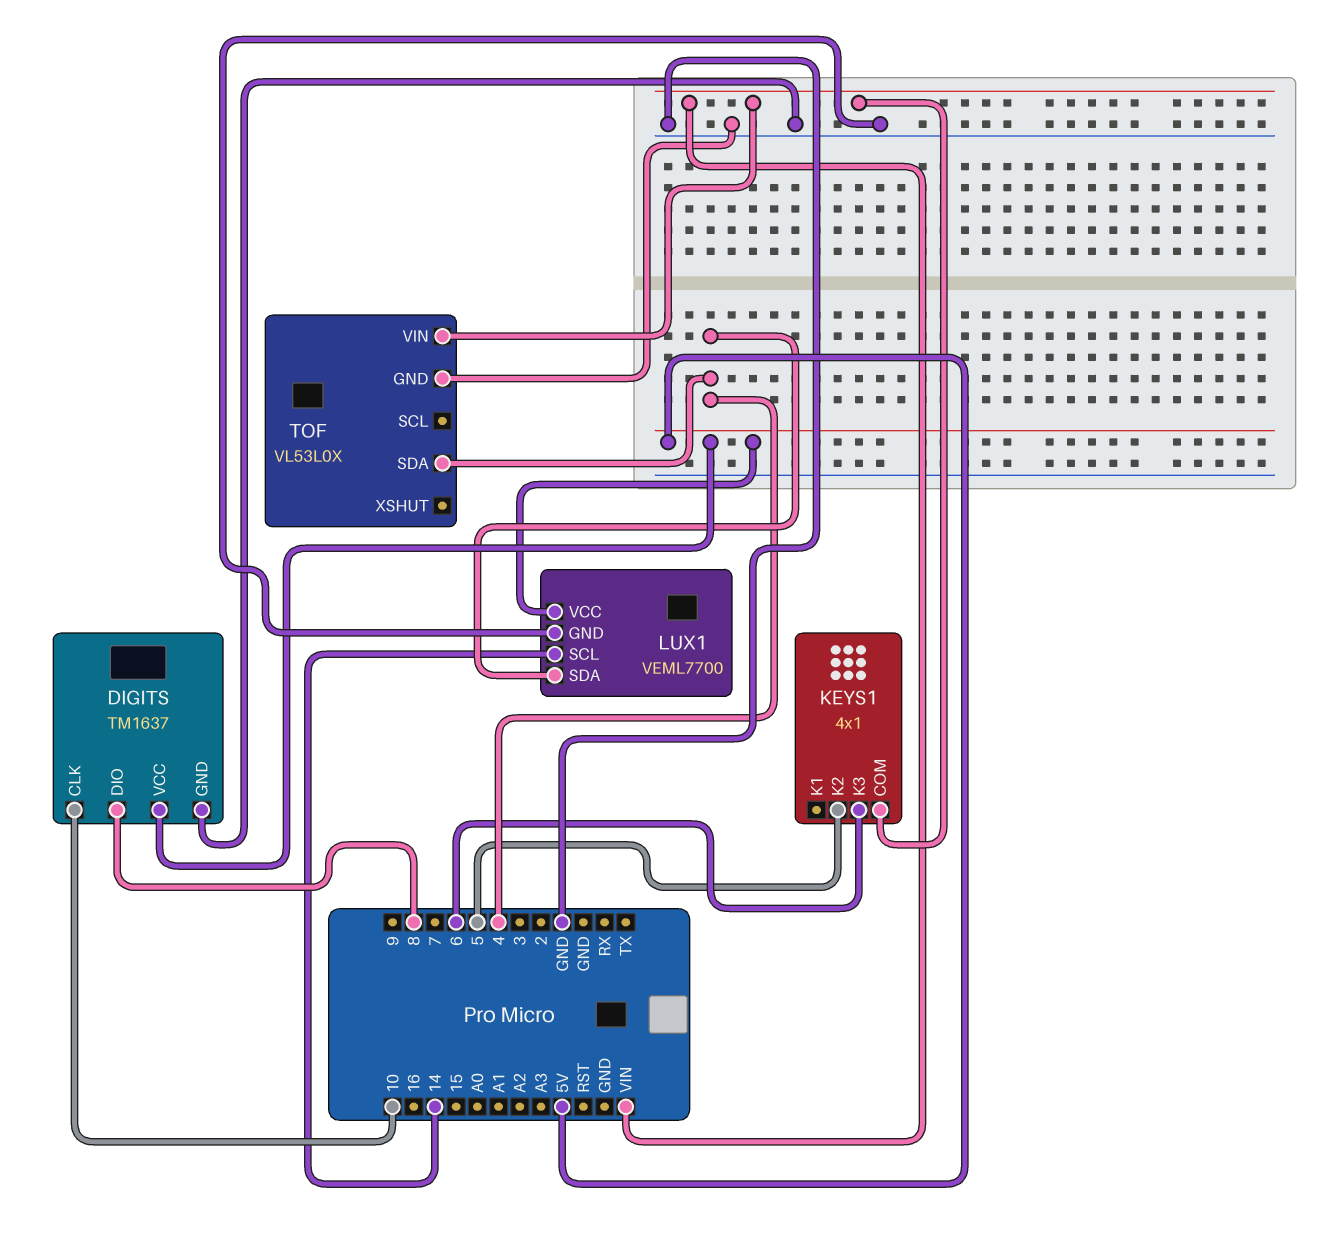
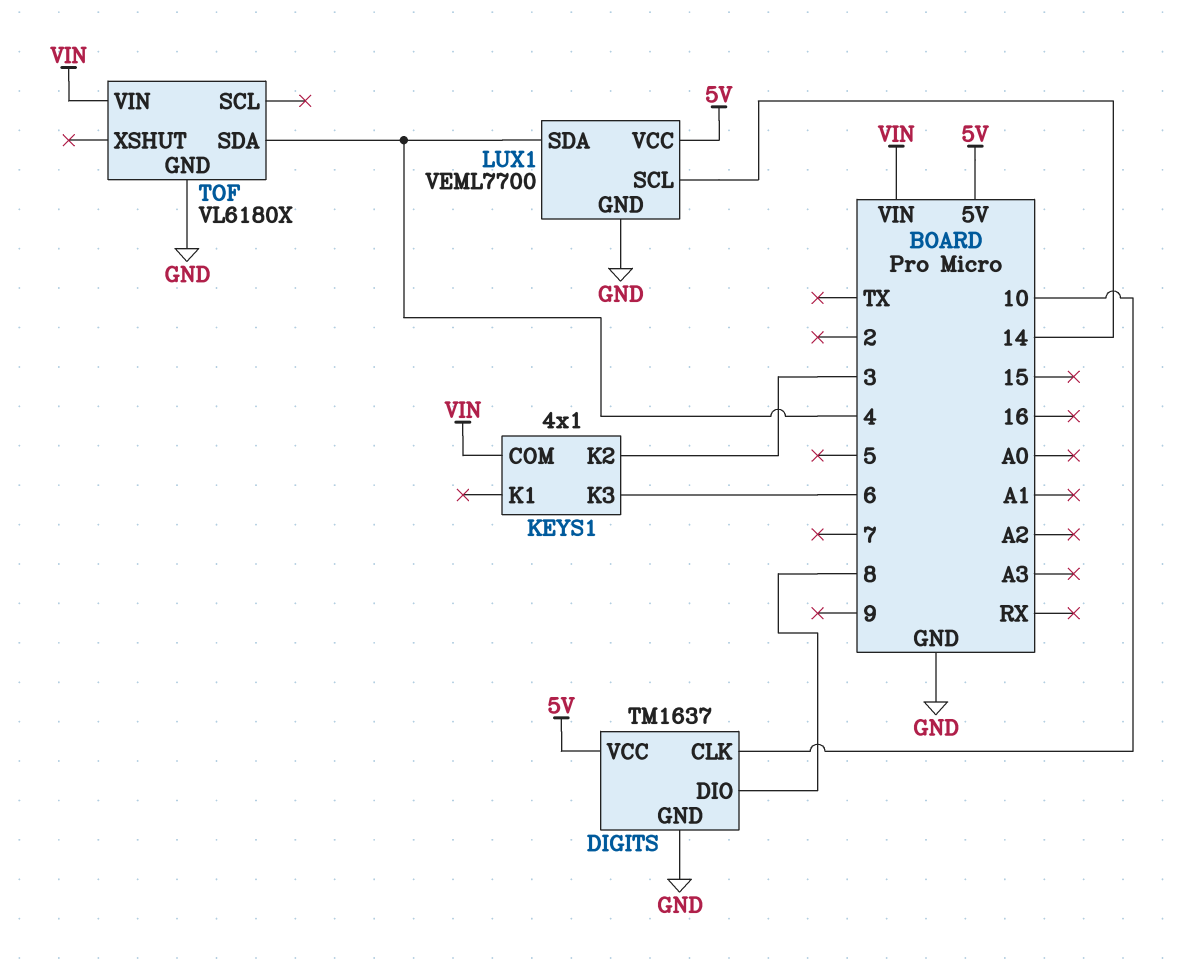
KEYS1 pin K2: 5 -> 3
TOF: VL53L0X -> VL6180X

